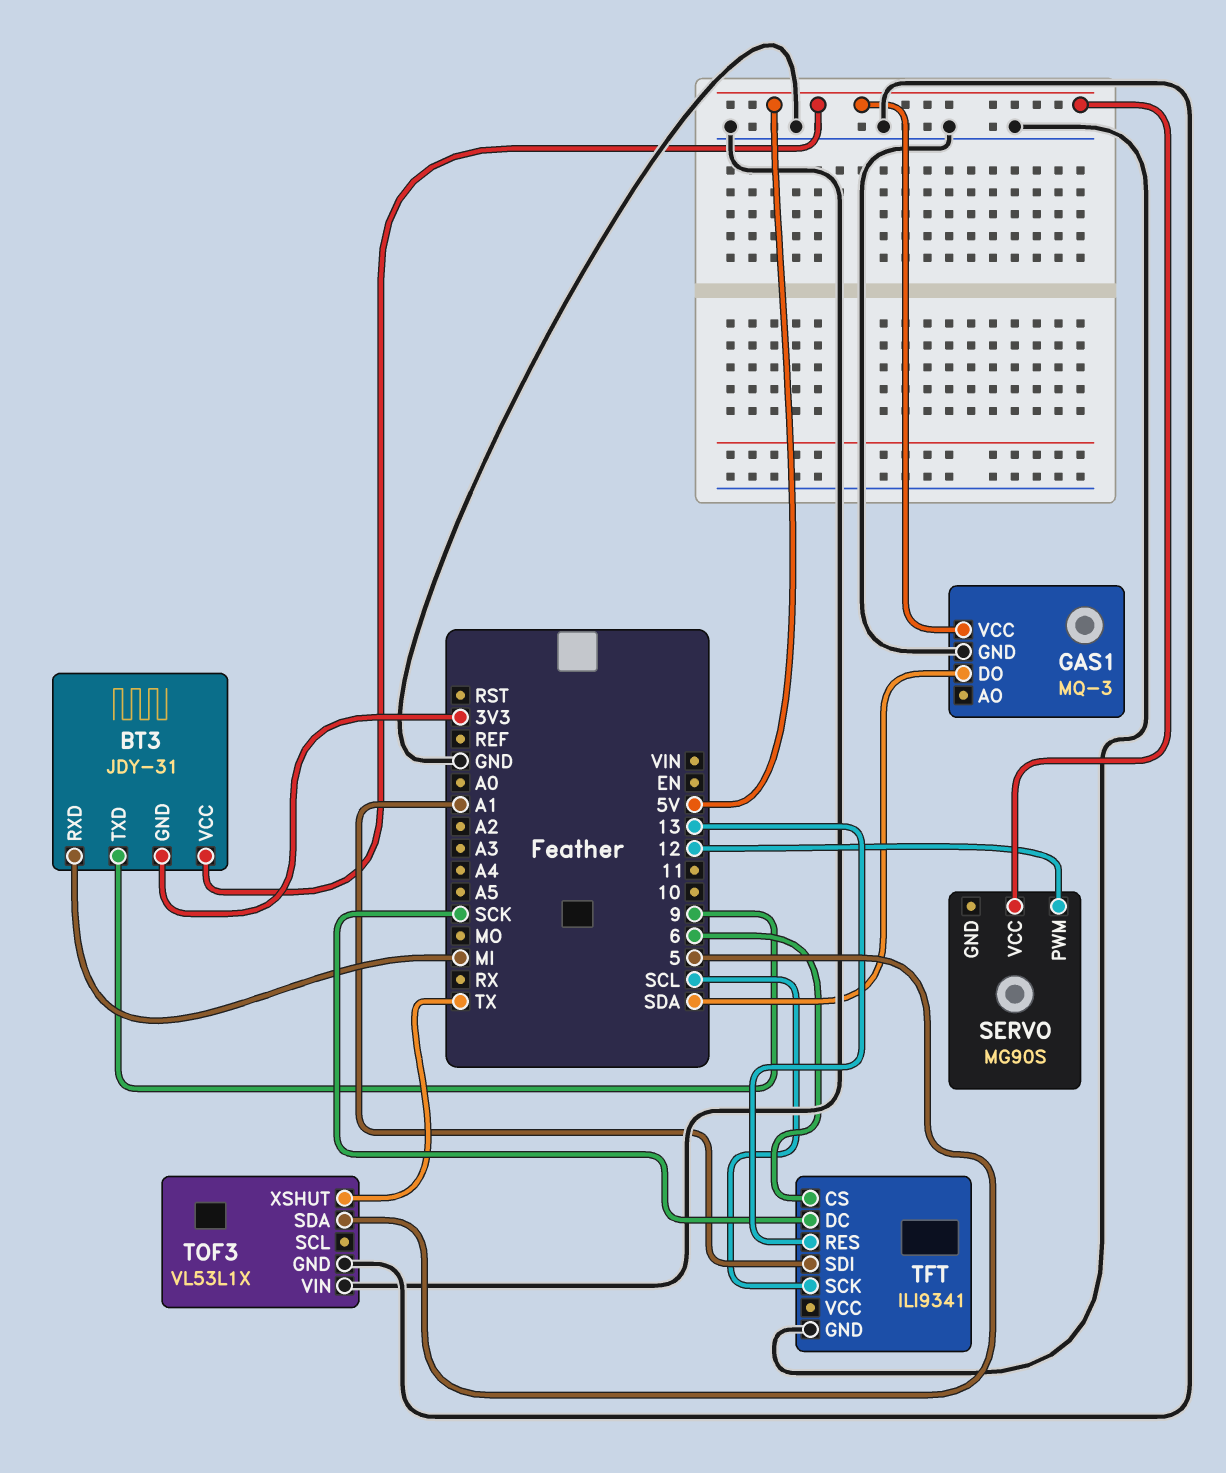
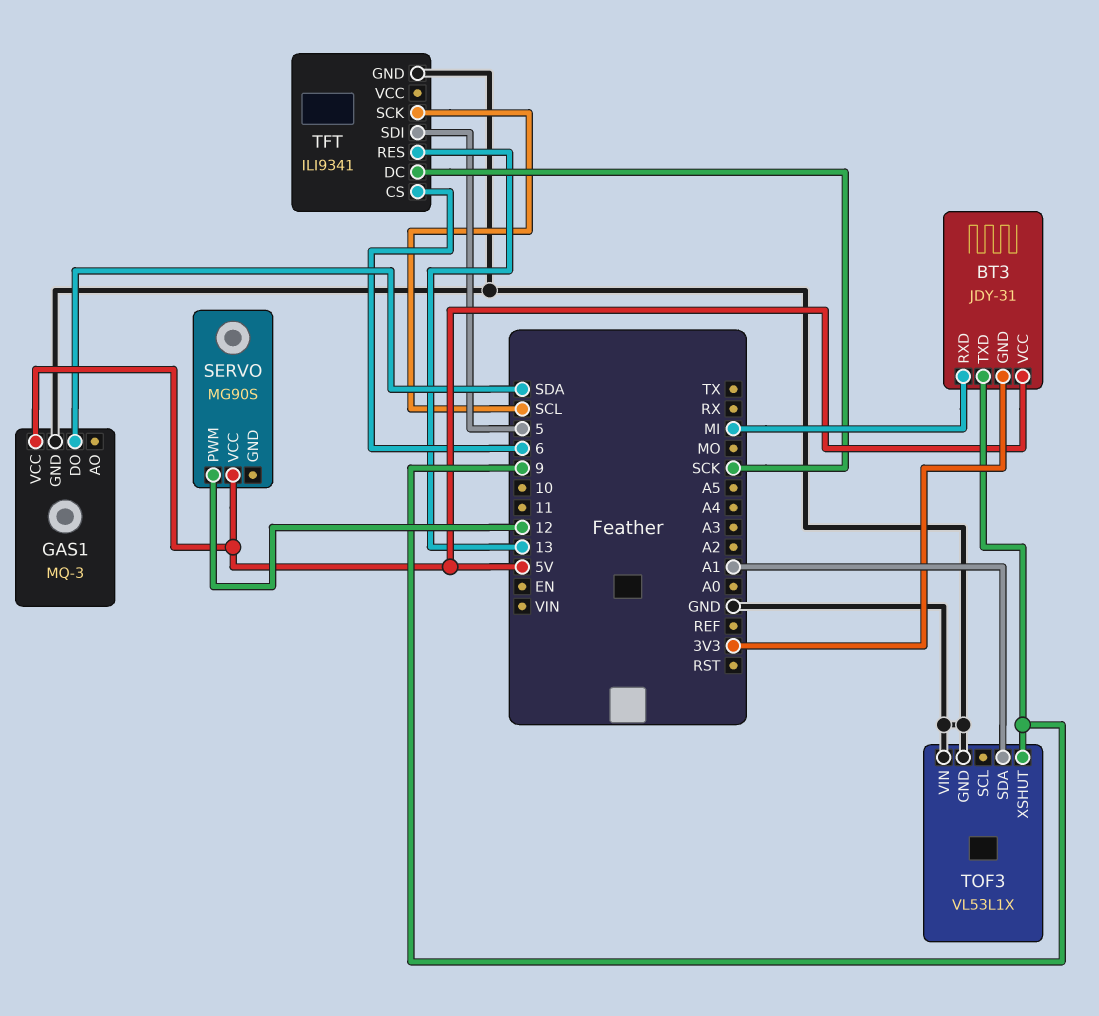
TFT pin SDI: A1 -> 5
TOF3 pin SDA: 5 -> A1
TOF3 pin XSHUT: TX -> 9

